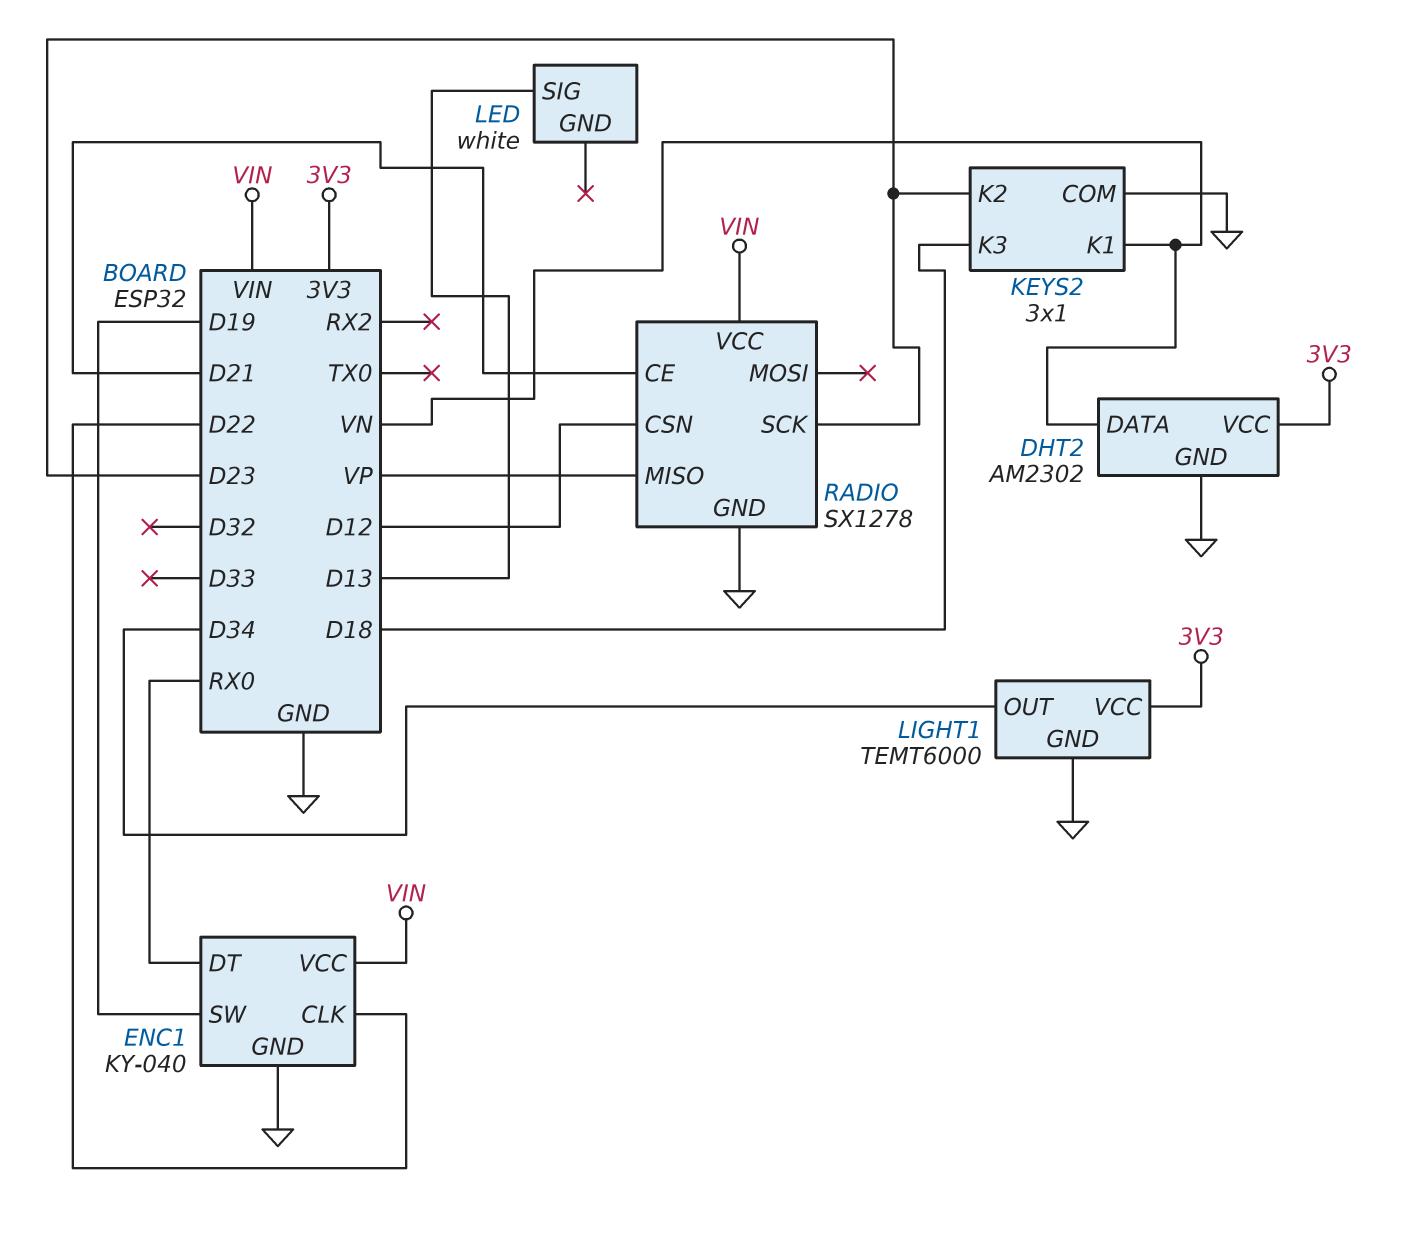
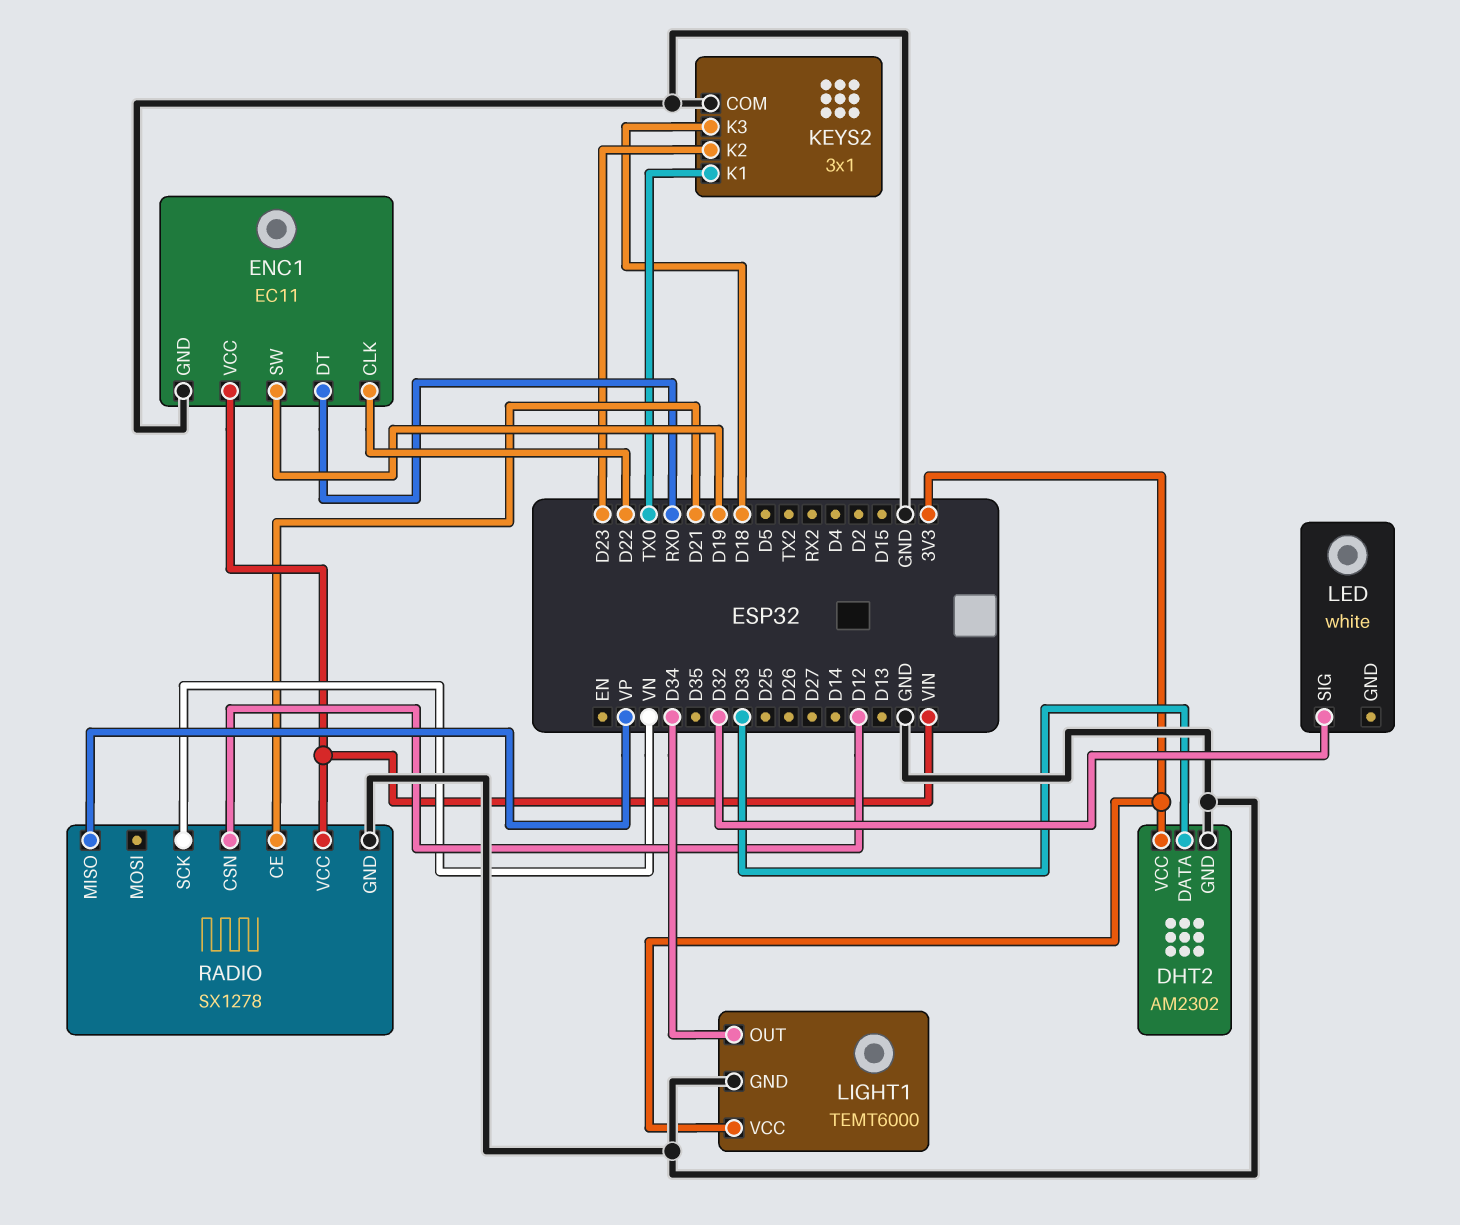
DHT2 pin DATA: VN -> D33
ENC1: KY-040 -> EC11
KEYS2 pin K1: VN -> TX0
LED pin SIG: D13 -> D32
RADIO pin SCK: D23 -> VN

